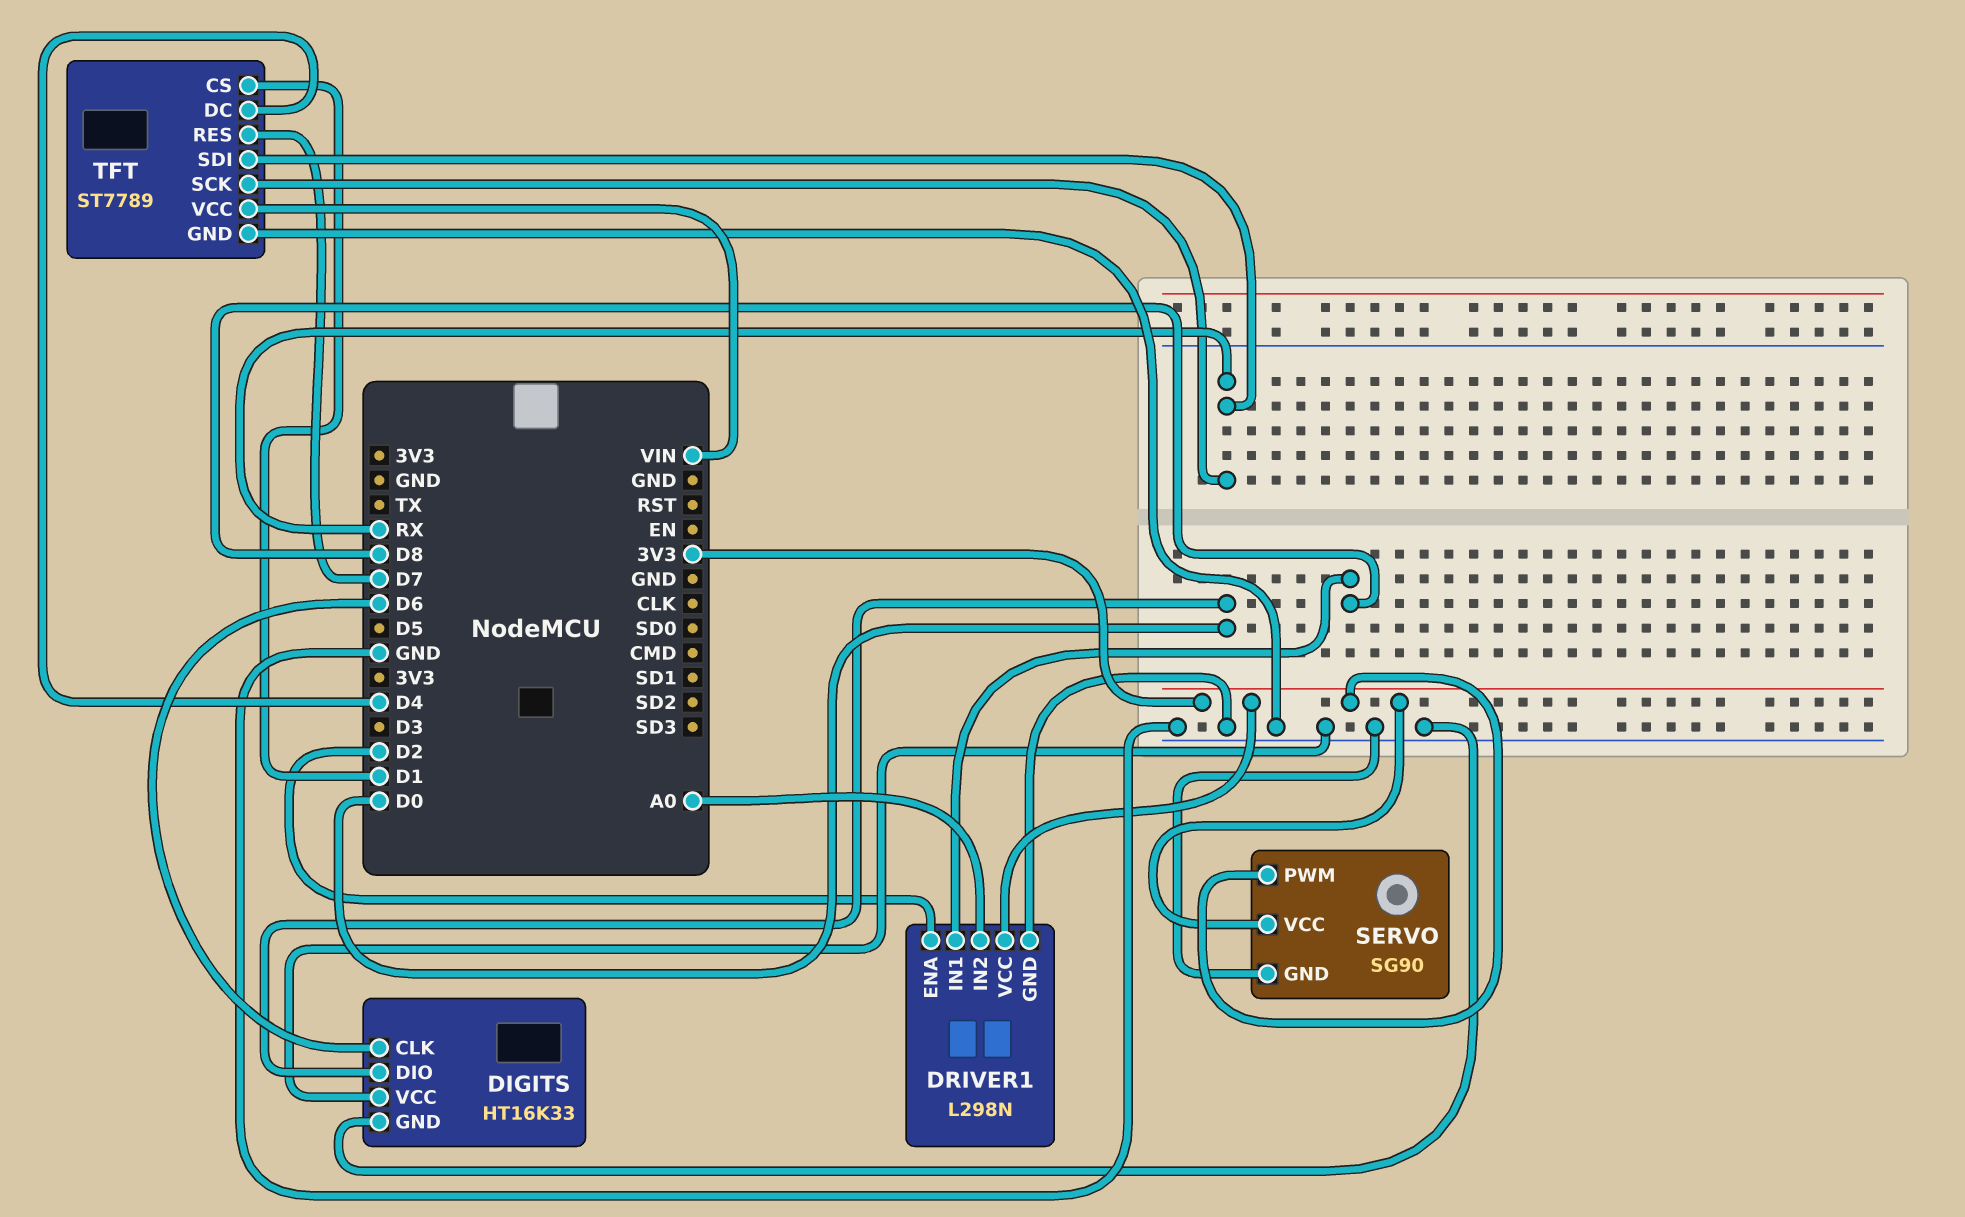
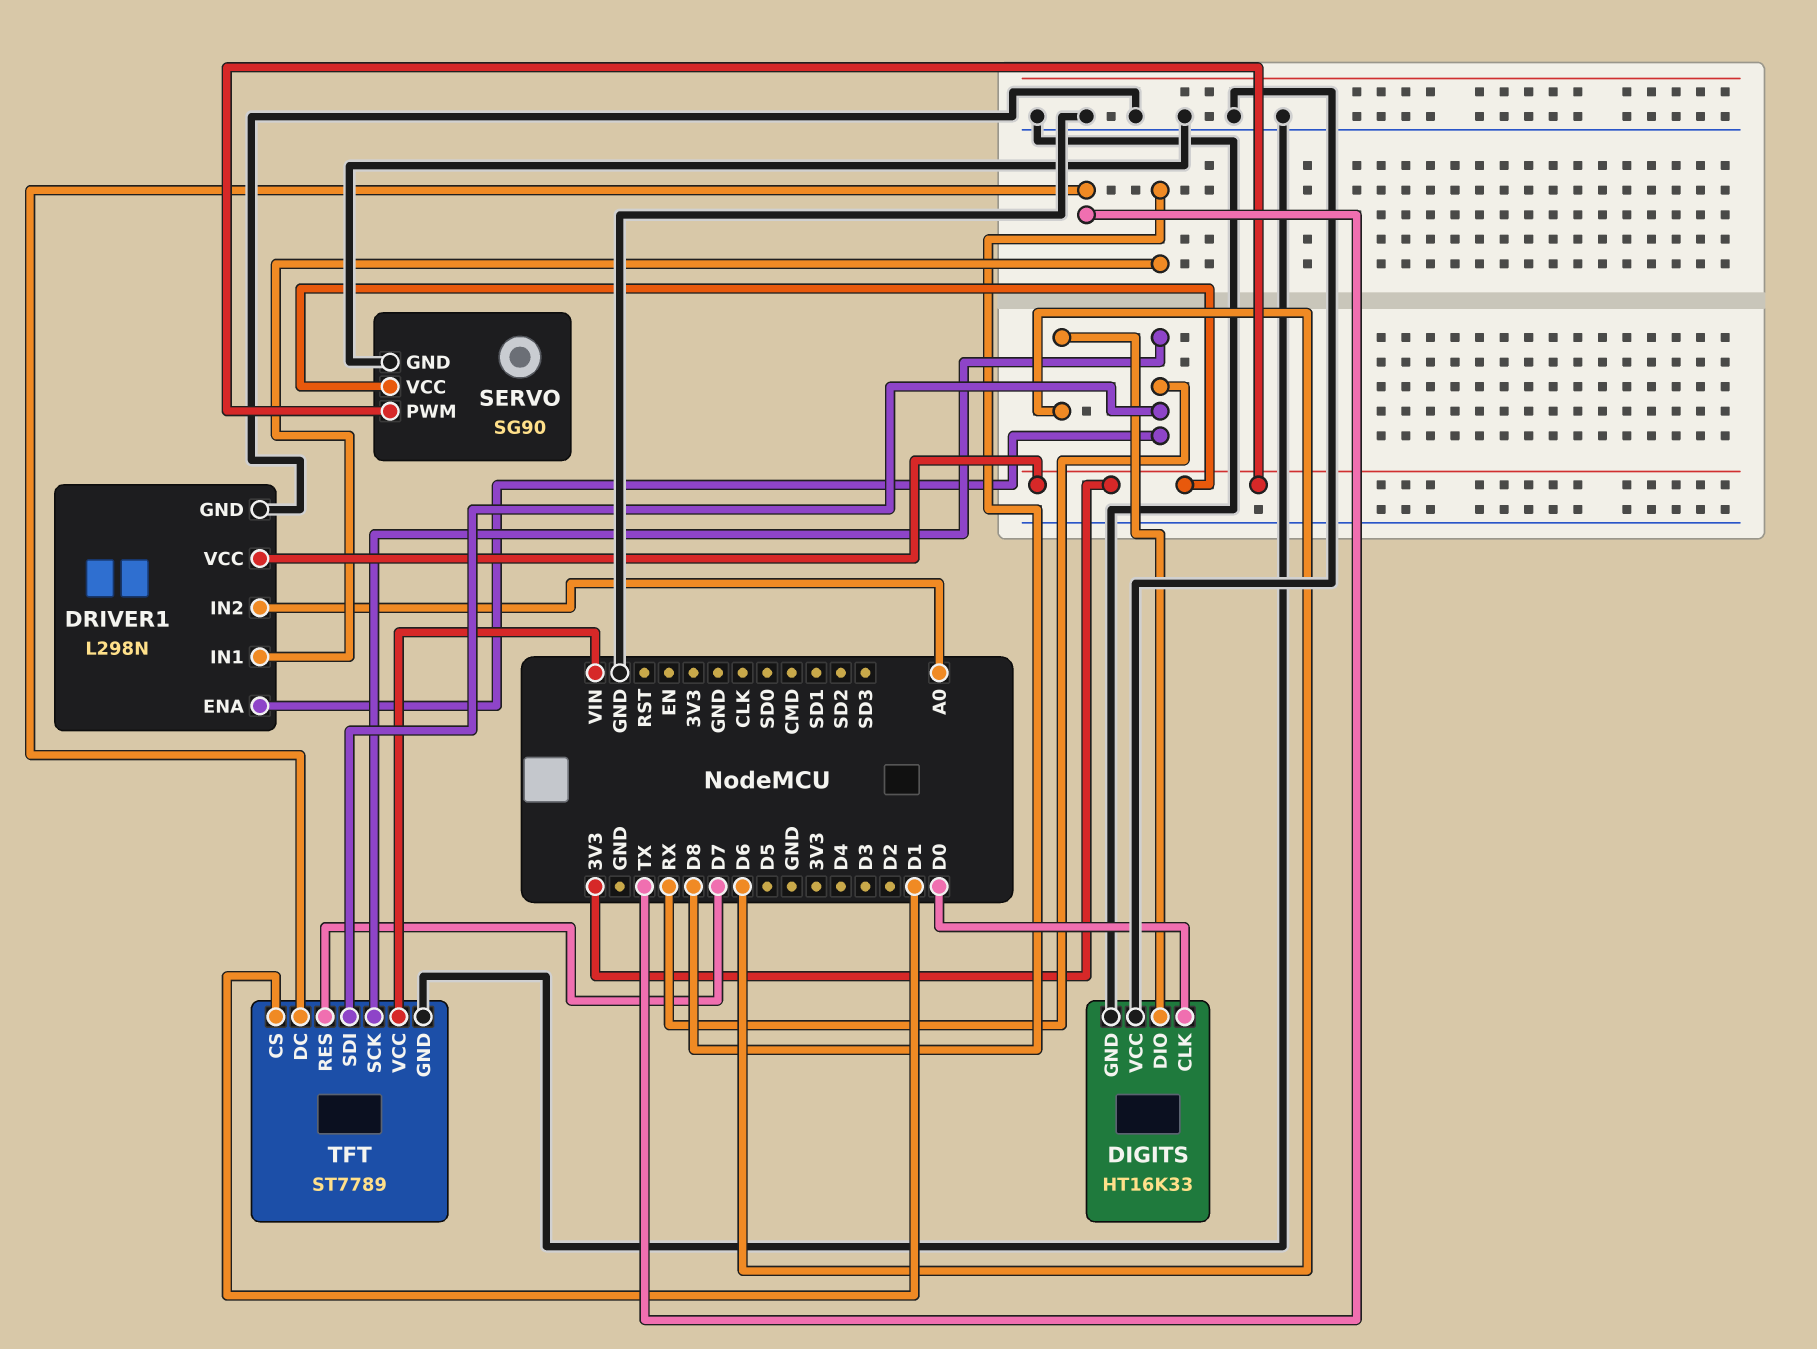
DIGITS pin CLK: D6 -> D0
DIGITS pin DIO: D0 -> D6
DRIVER1 pin ENA: D2 -> RX
TFT pin DC: D4 -> TX

